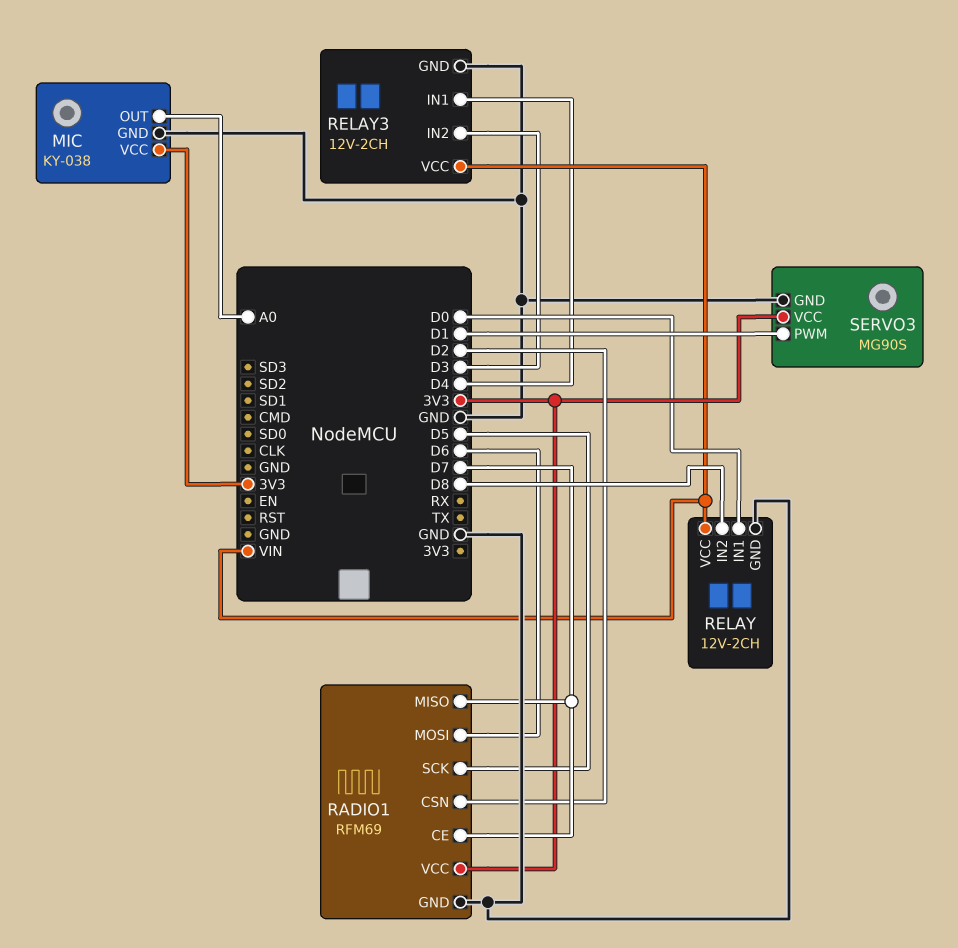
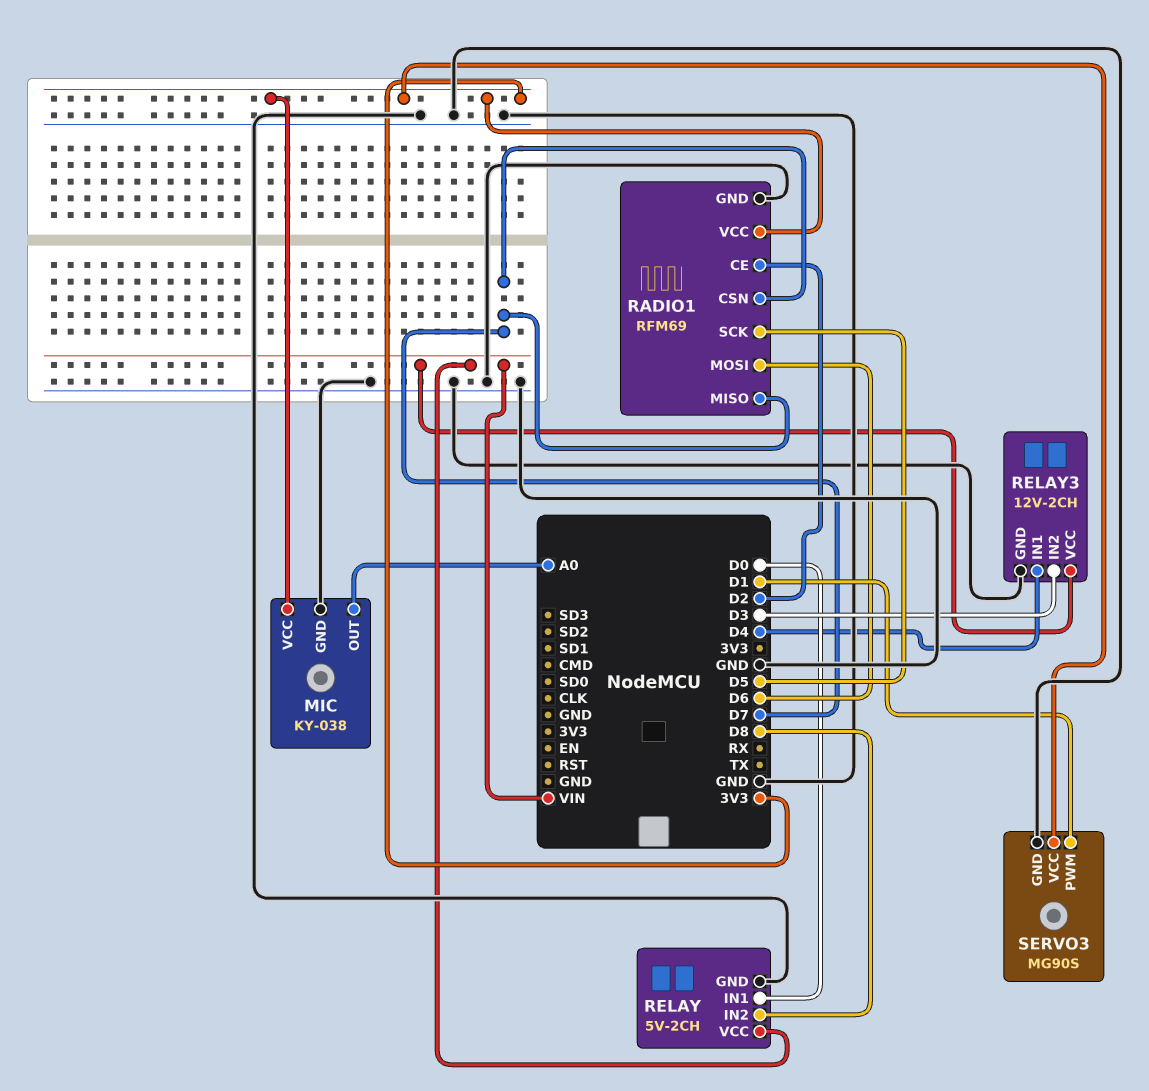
RADIO1 pin CE: D7 -> D2
RADIO1 pin CSN: D2 -> D7
RELAY: 12V-2CH -> 5V-2CH

